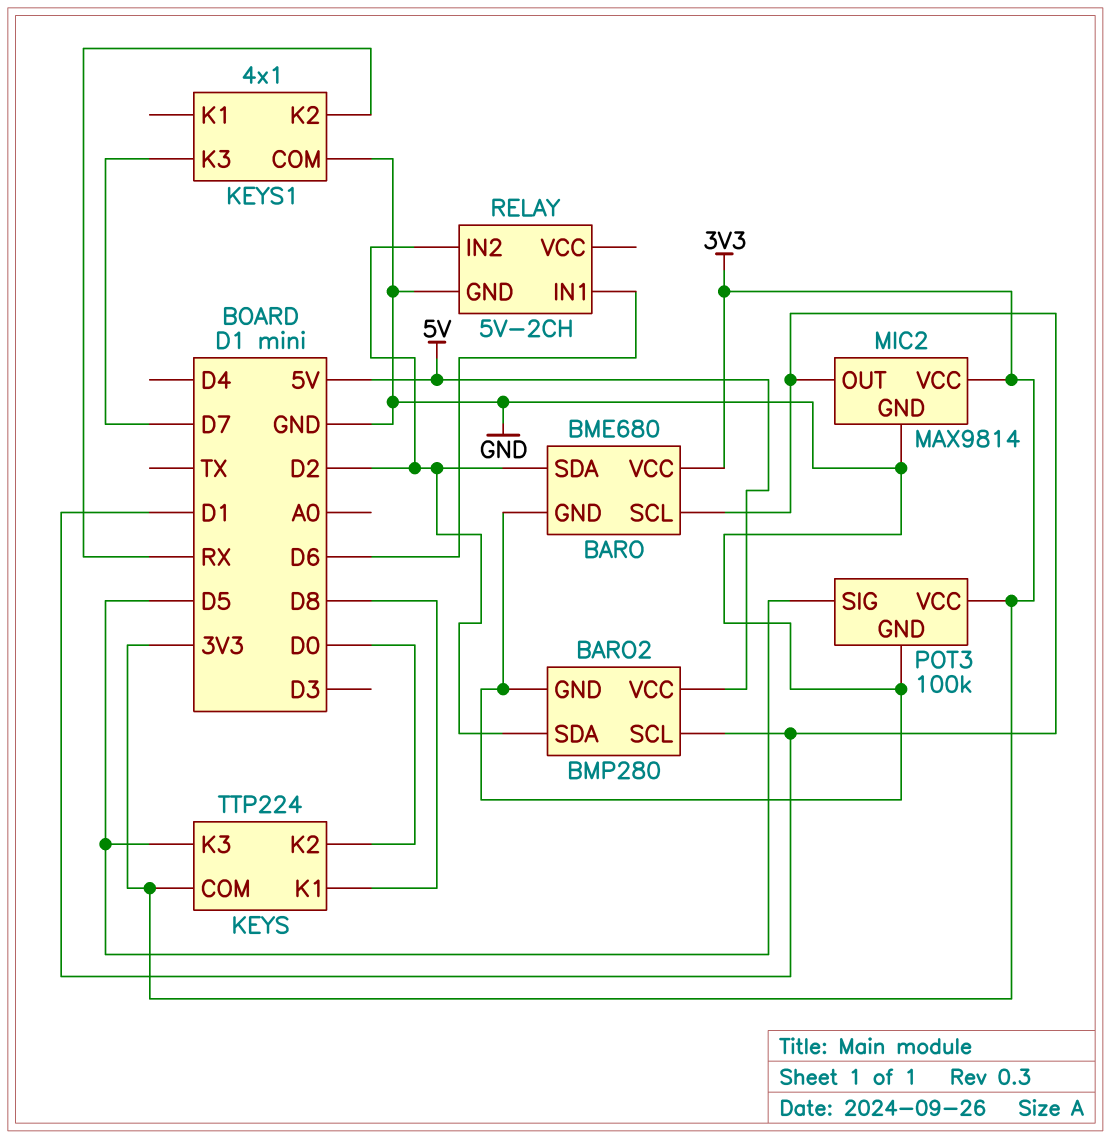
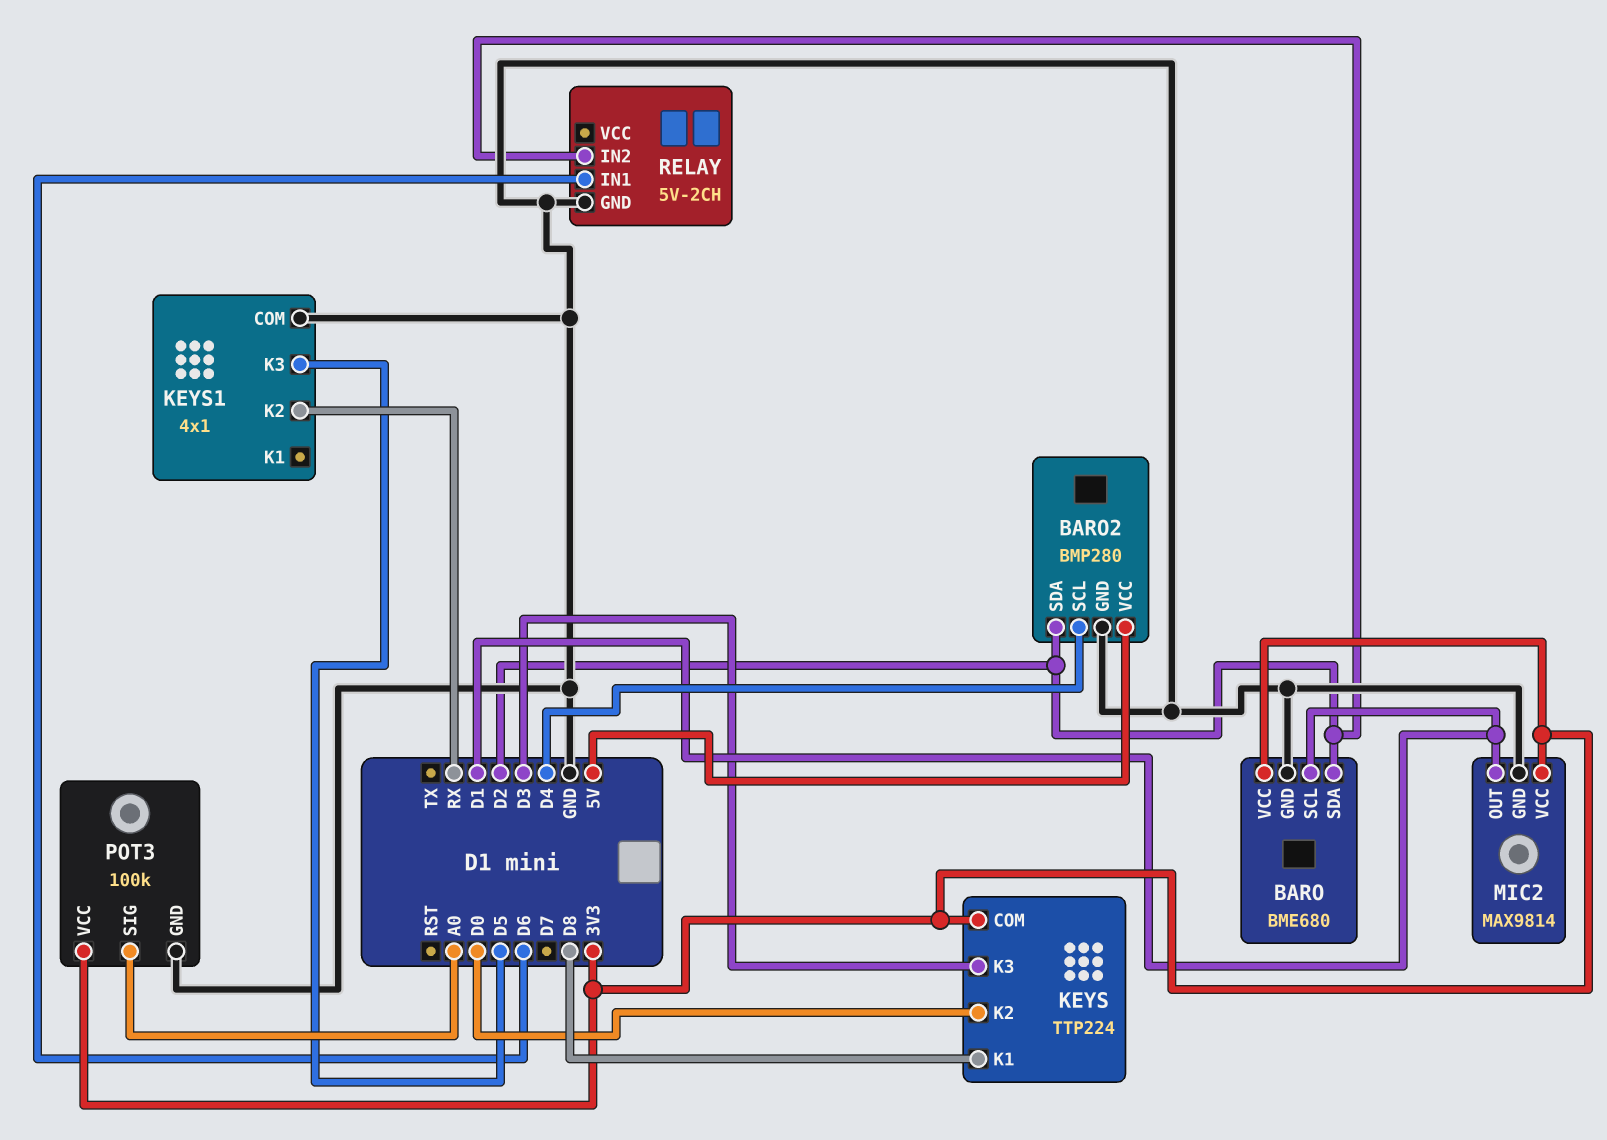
BARO2 pin SCL: D1 -> D4
KEYS pin K3: D5 -> D3
KEYS1 pin K3: D7 -> D5
POT3 pin SIG: D5 -> A0

